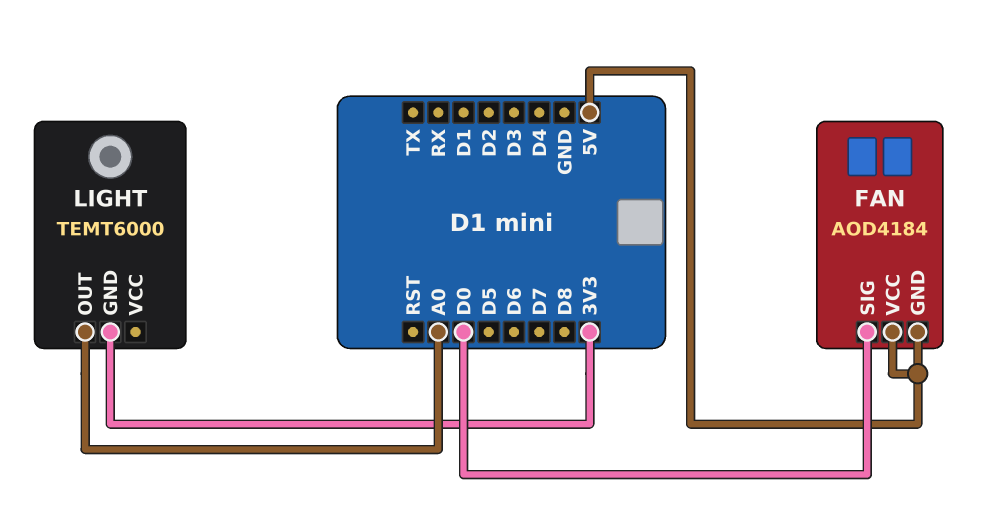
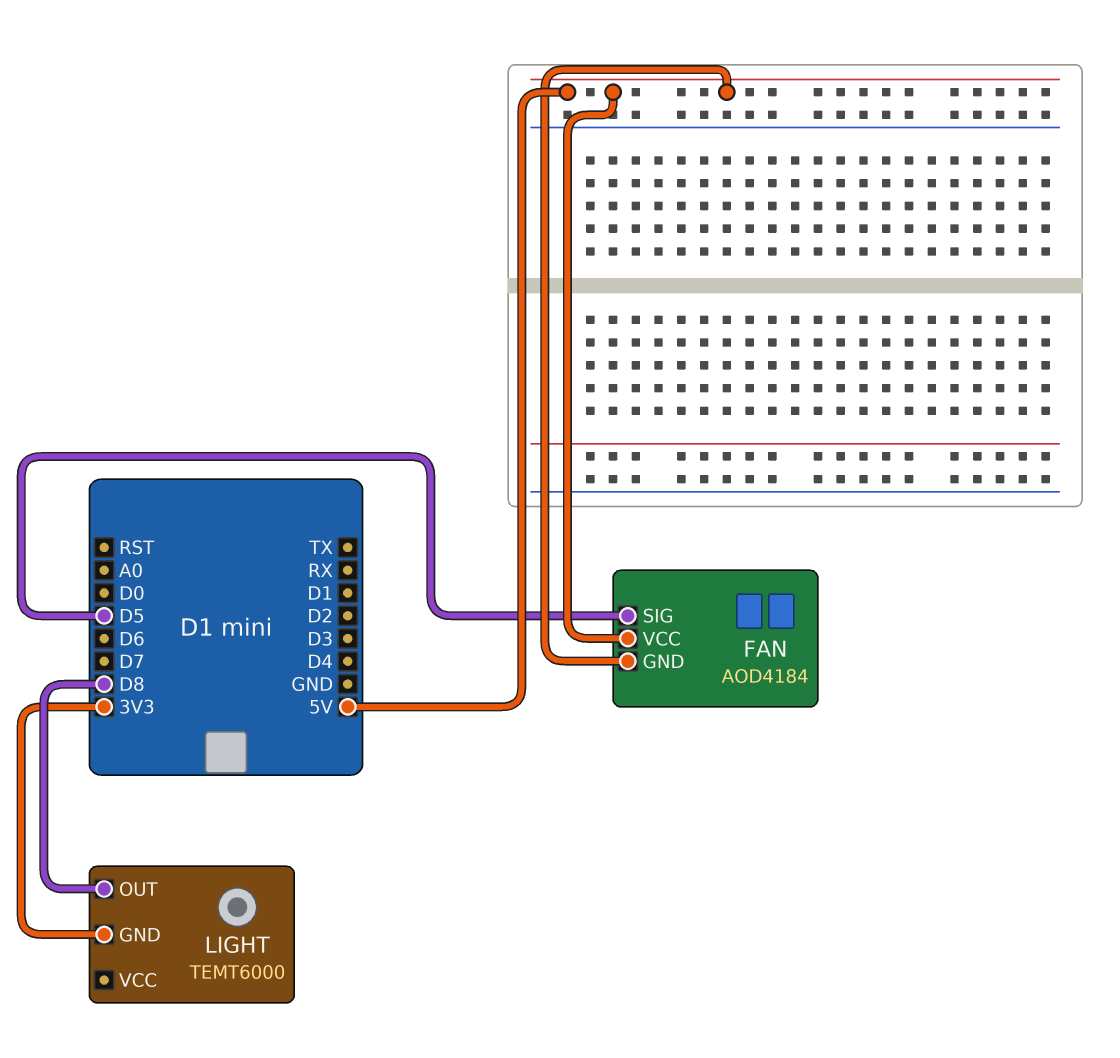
FAN pin SIG: D0 -> D5
LIGHT pin OUT: A0 -> D8

